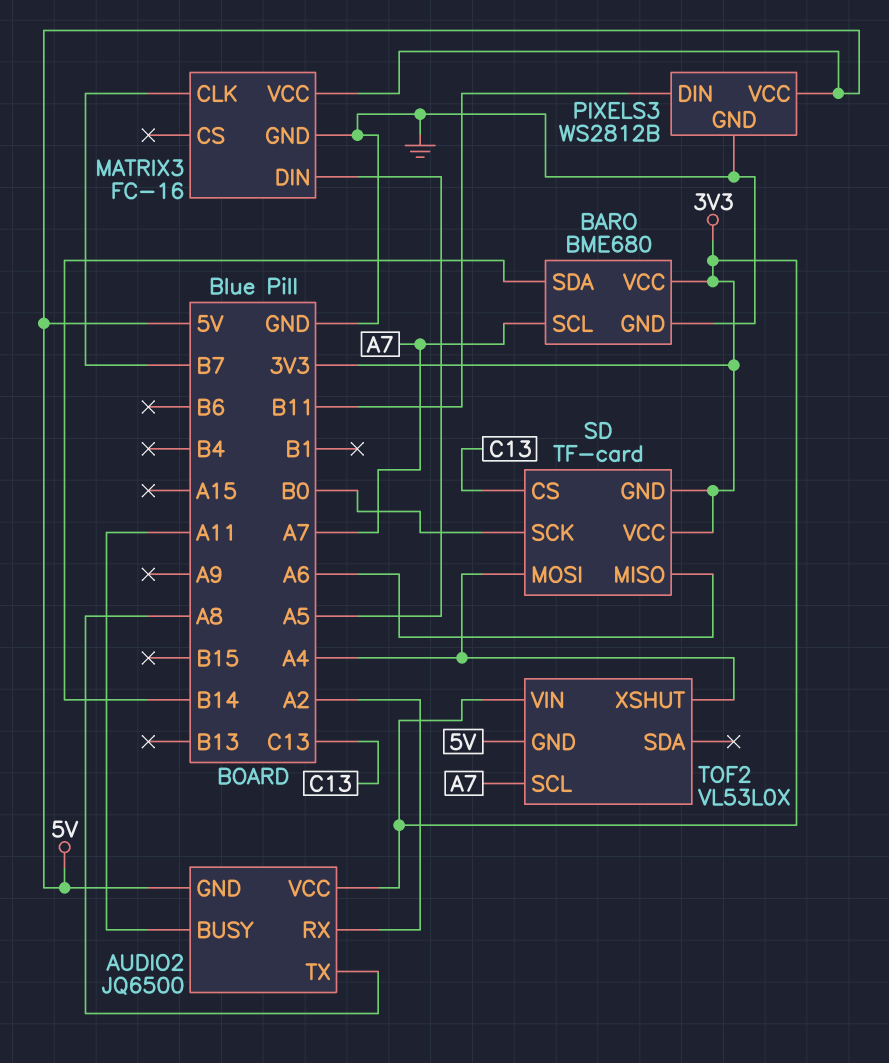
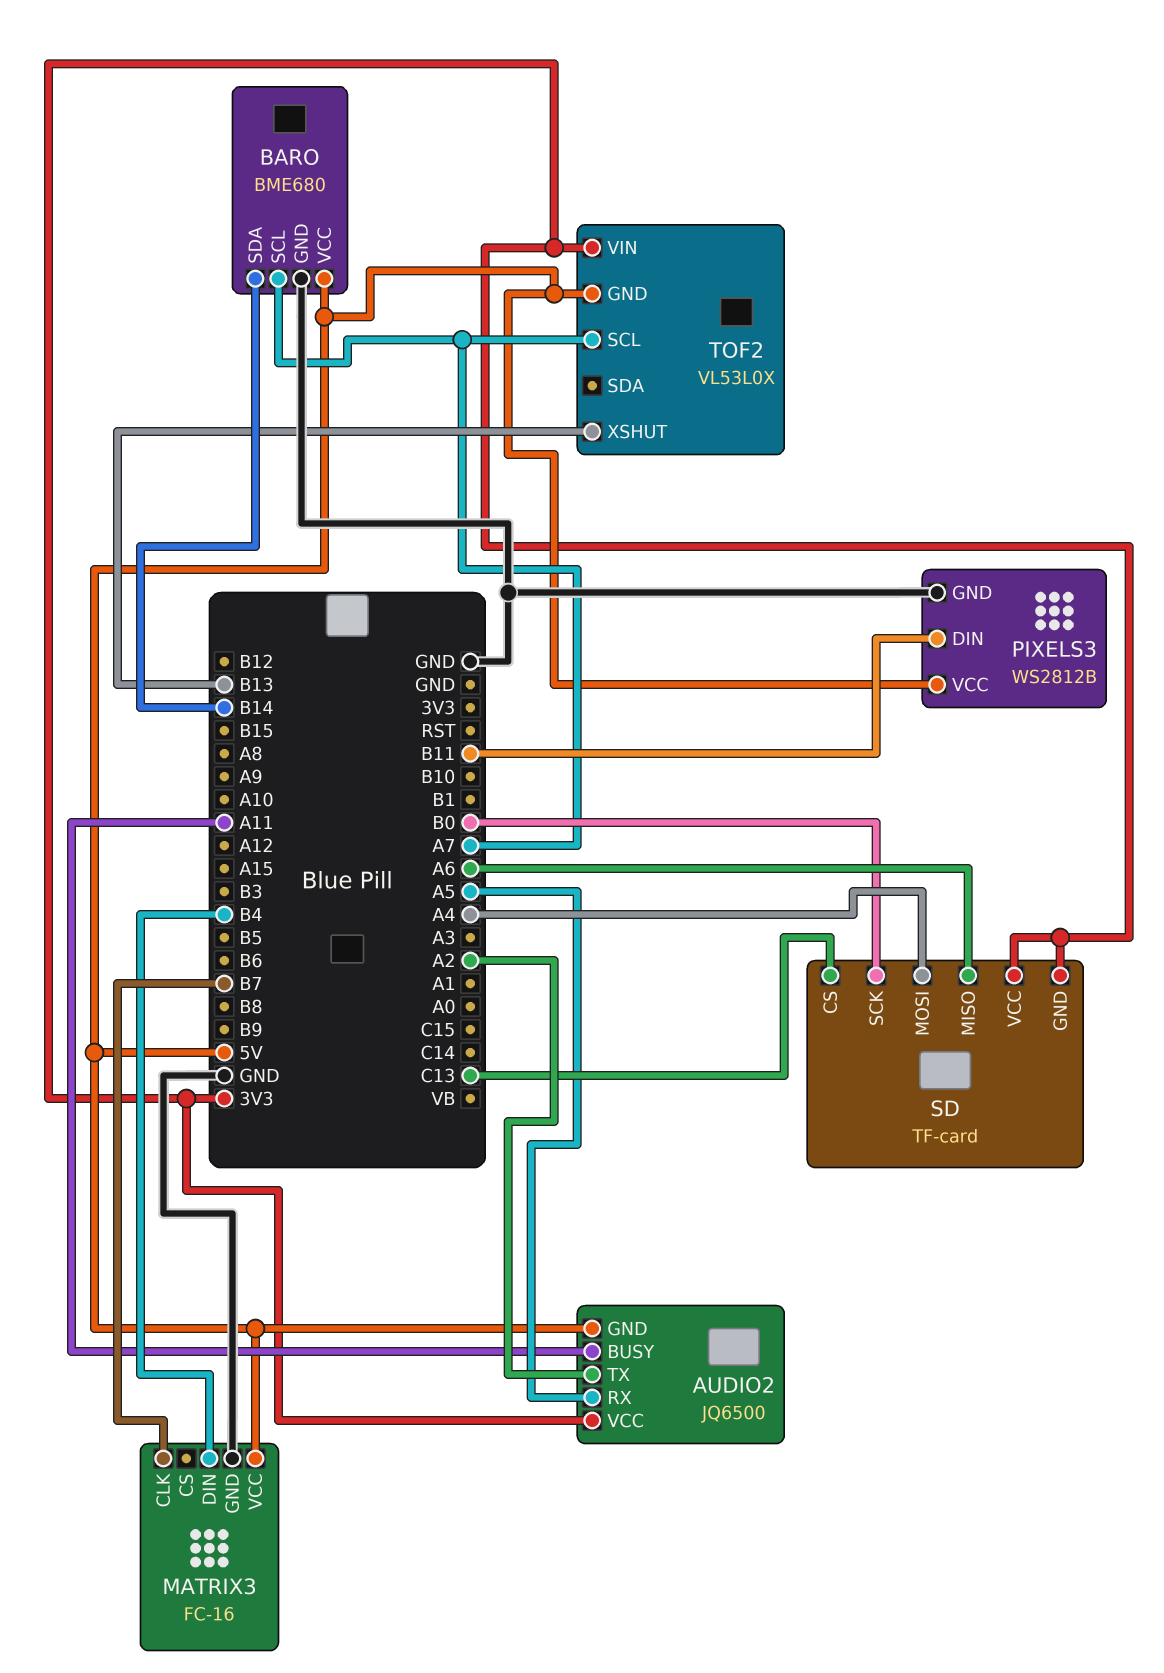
AUDIO2 pin RX: A2 -> A5
AUDIO2 pin TX: A8 -> A2
BARO pin VCC: 3V3 -> 5V
MATRIX3 pin DIN: A5 -> B4
TOF2 pin XSHUT: A4 -> B13

